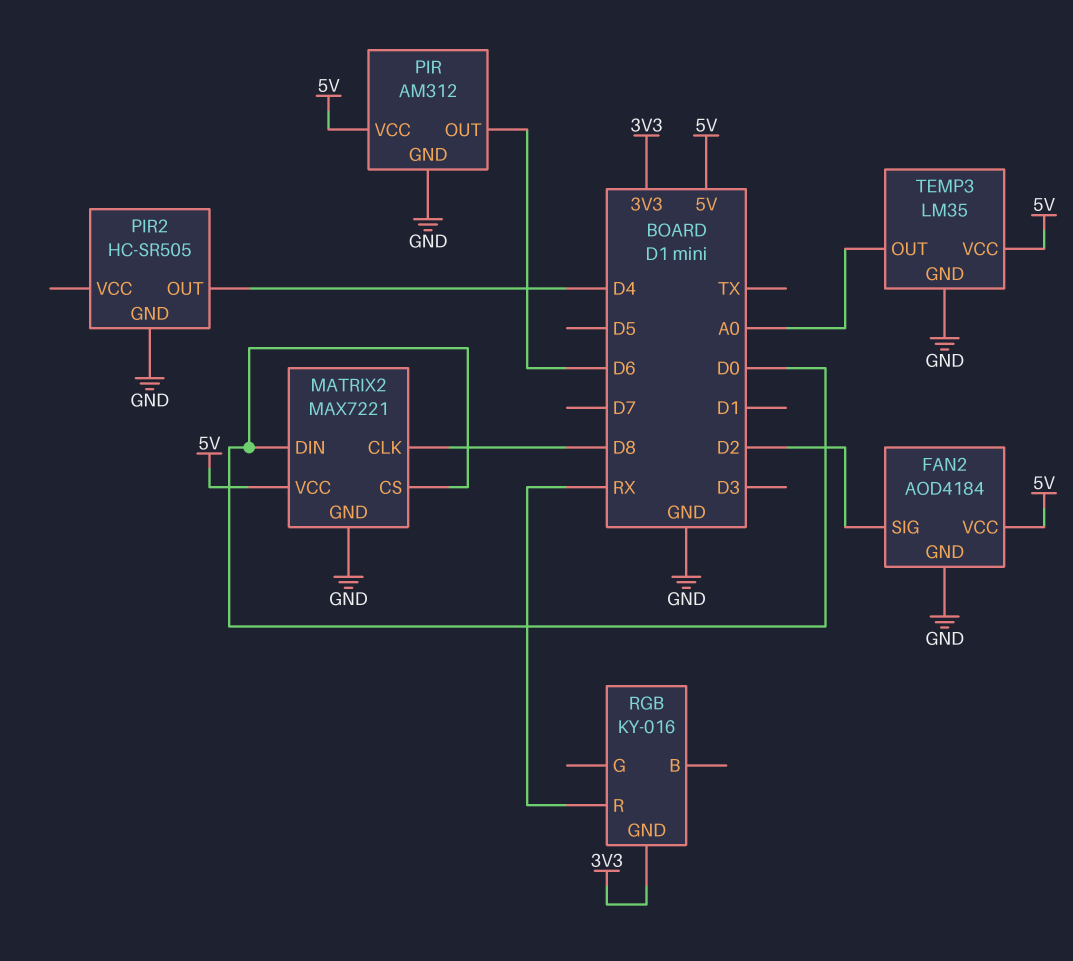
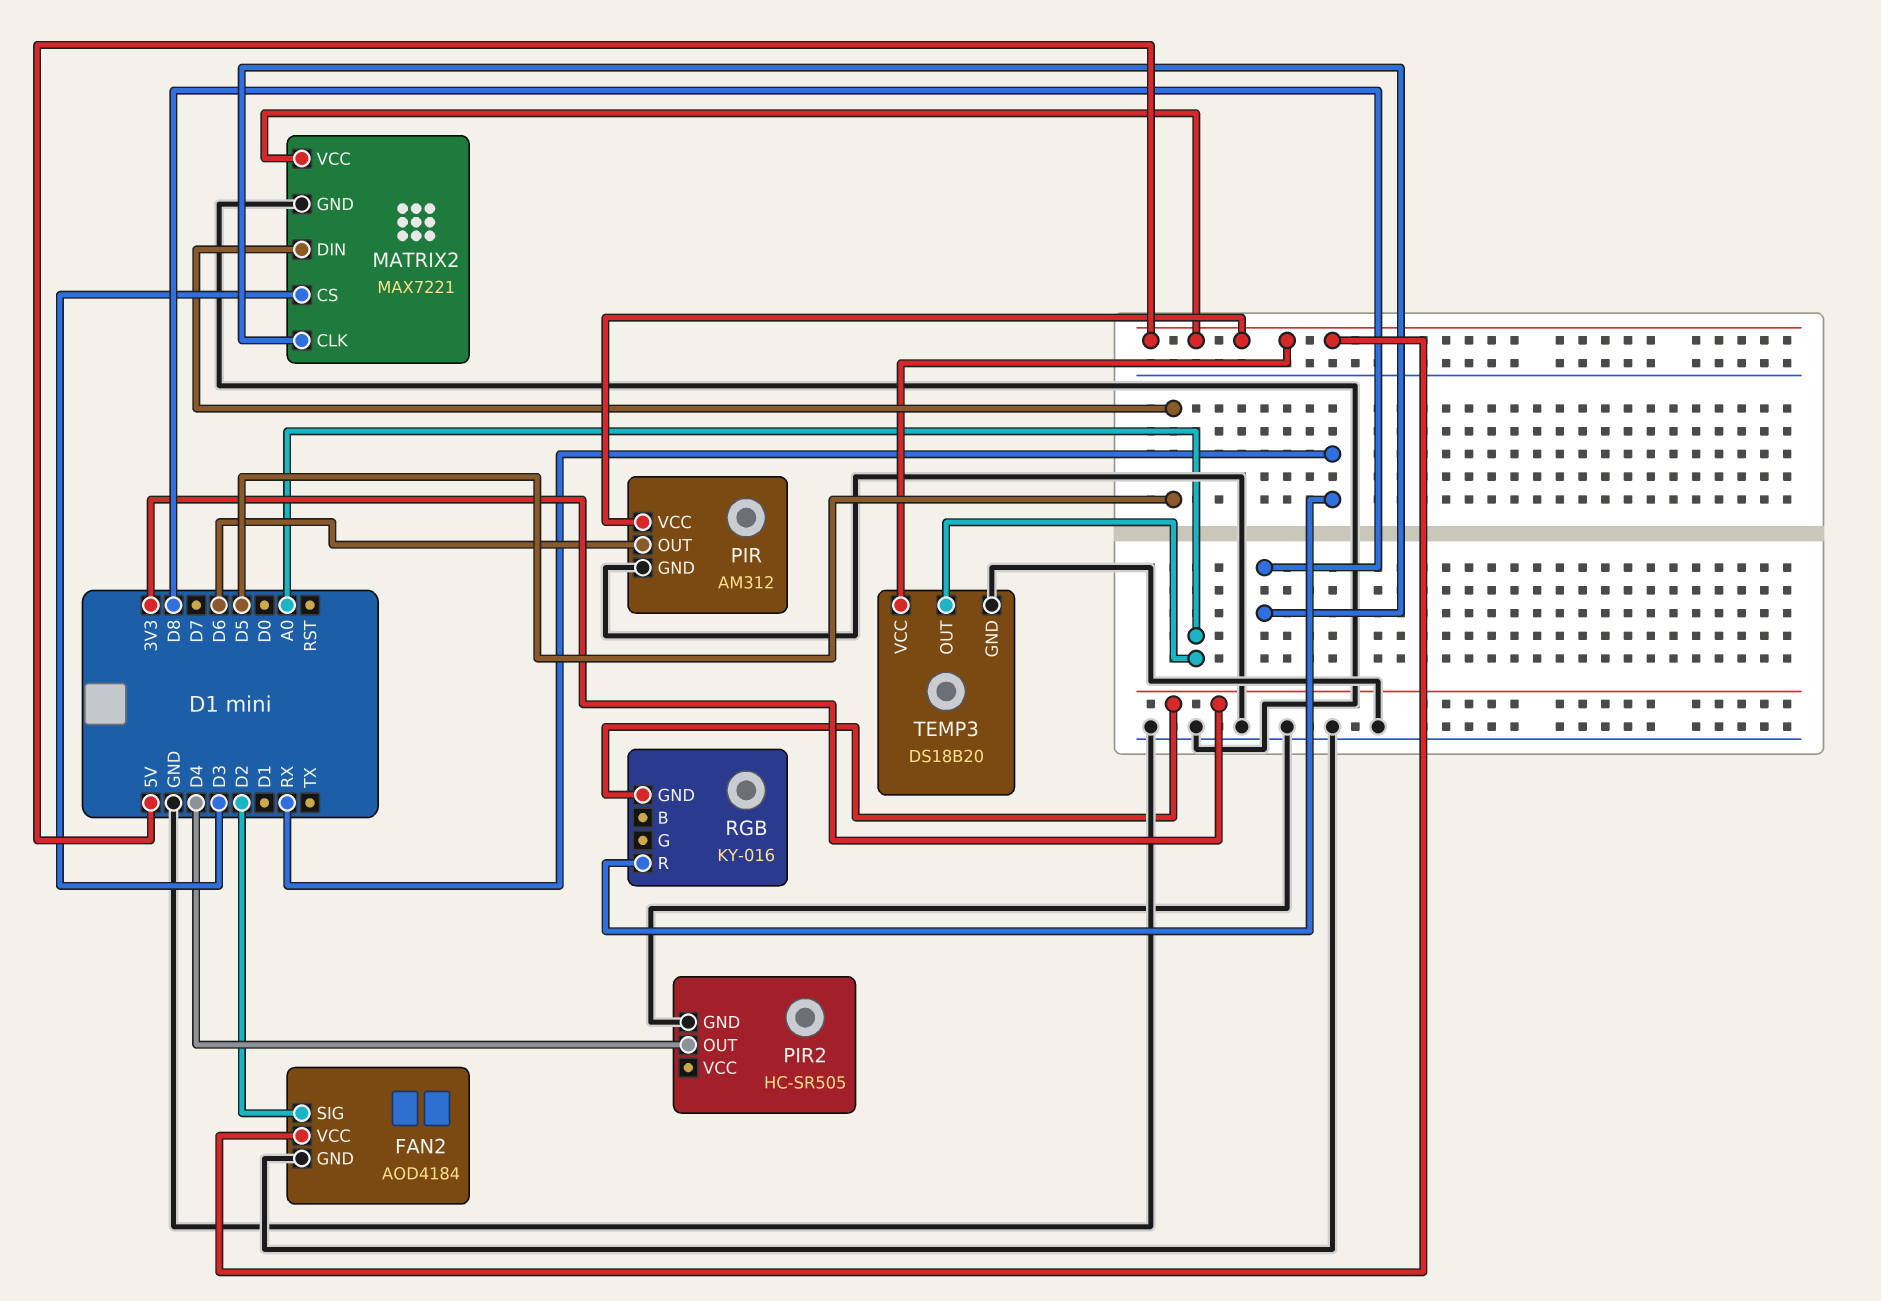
MATRIX2 pin CS: D0 -> D3
MATRIX2 pin DIN: D0 -> D5
TEMP3: LM35 -> DS18B20

